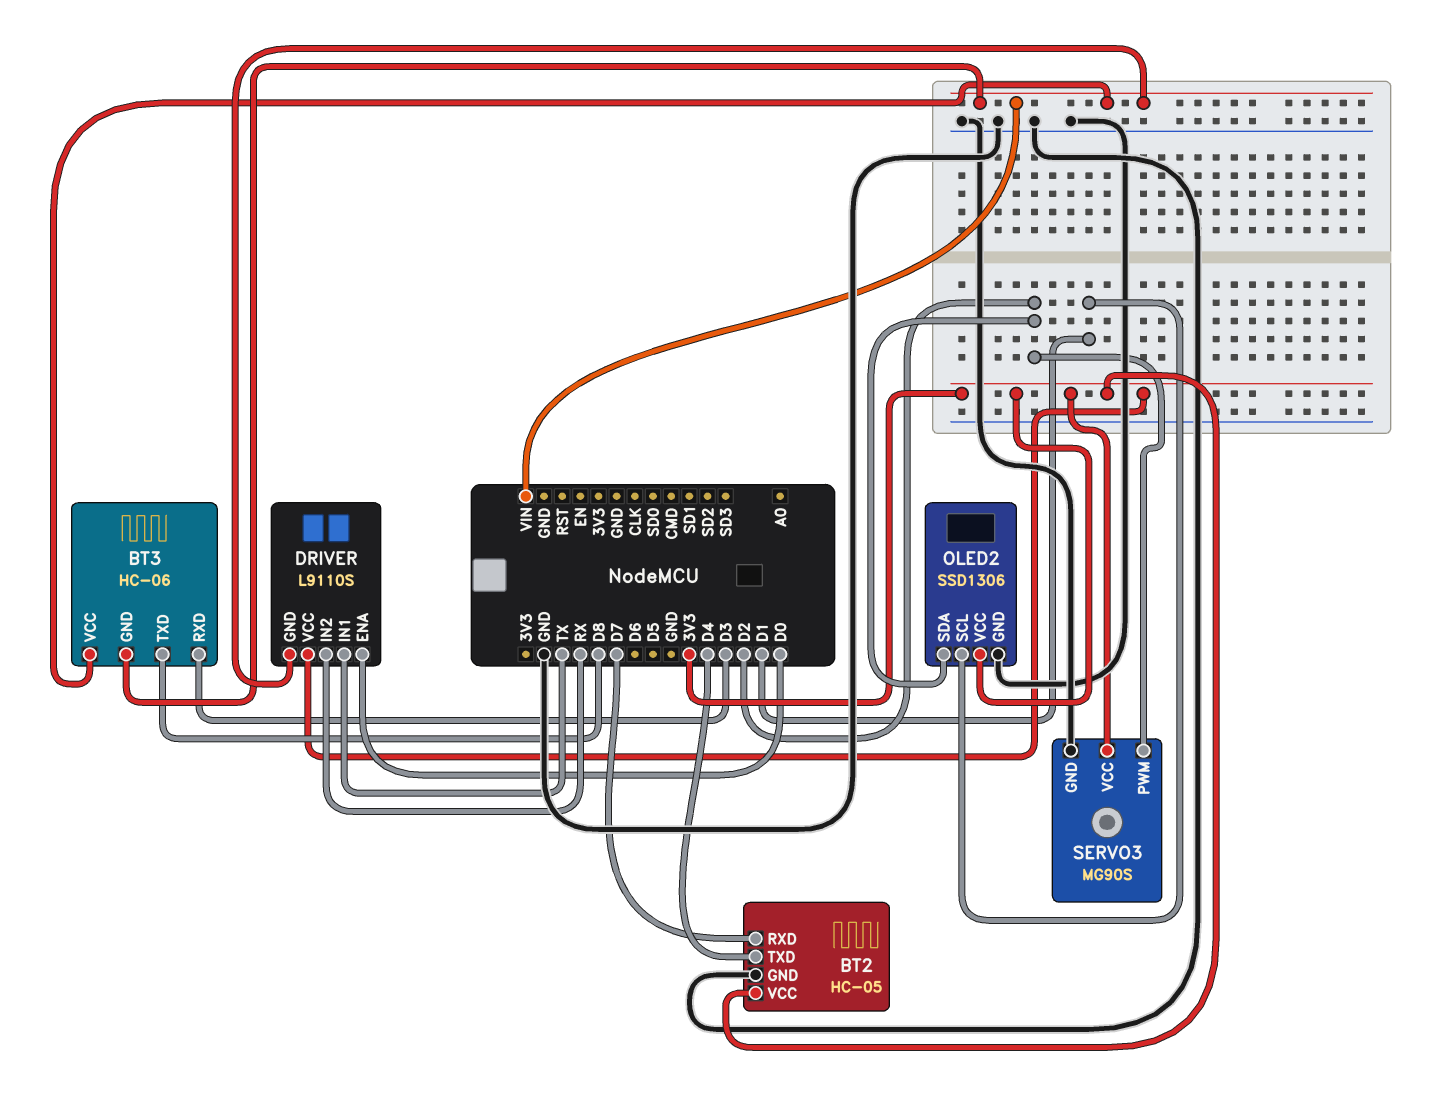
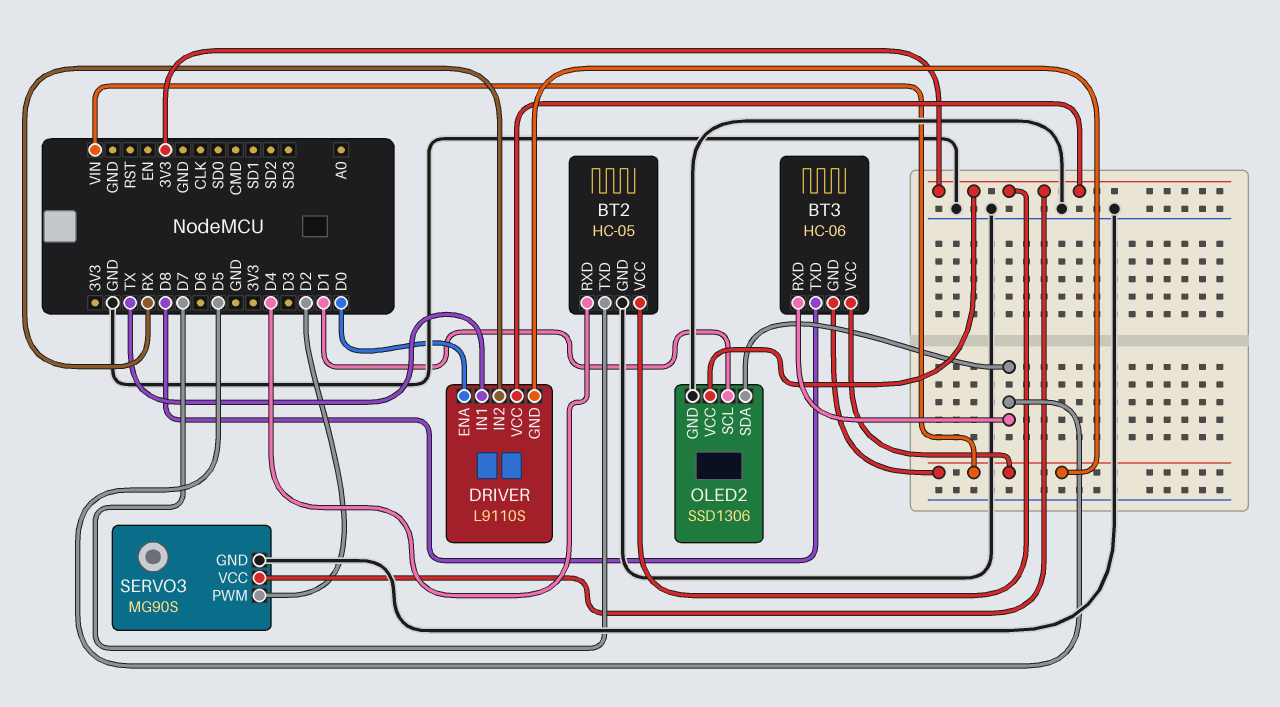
BT2 pin RXD: D7 -> D4
BT2 pin TXD: D4 -> D7
BT3 pin RXD: D3 -> D5
OLED2 pin SDA: D2 -> D5

